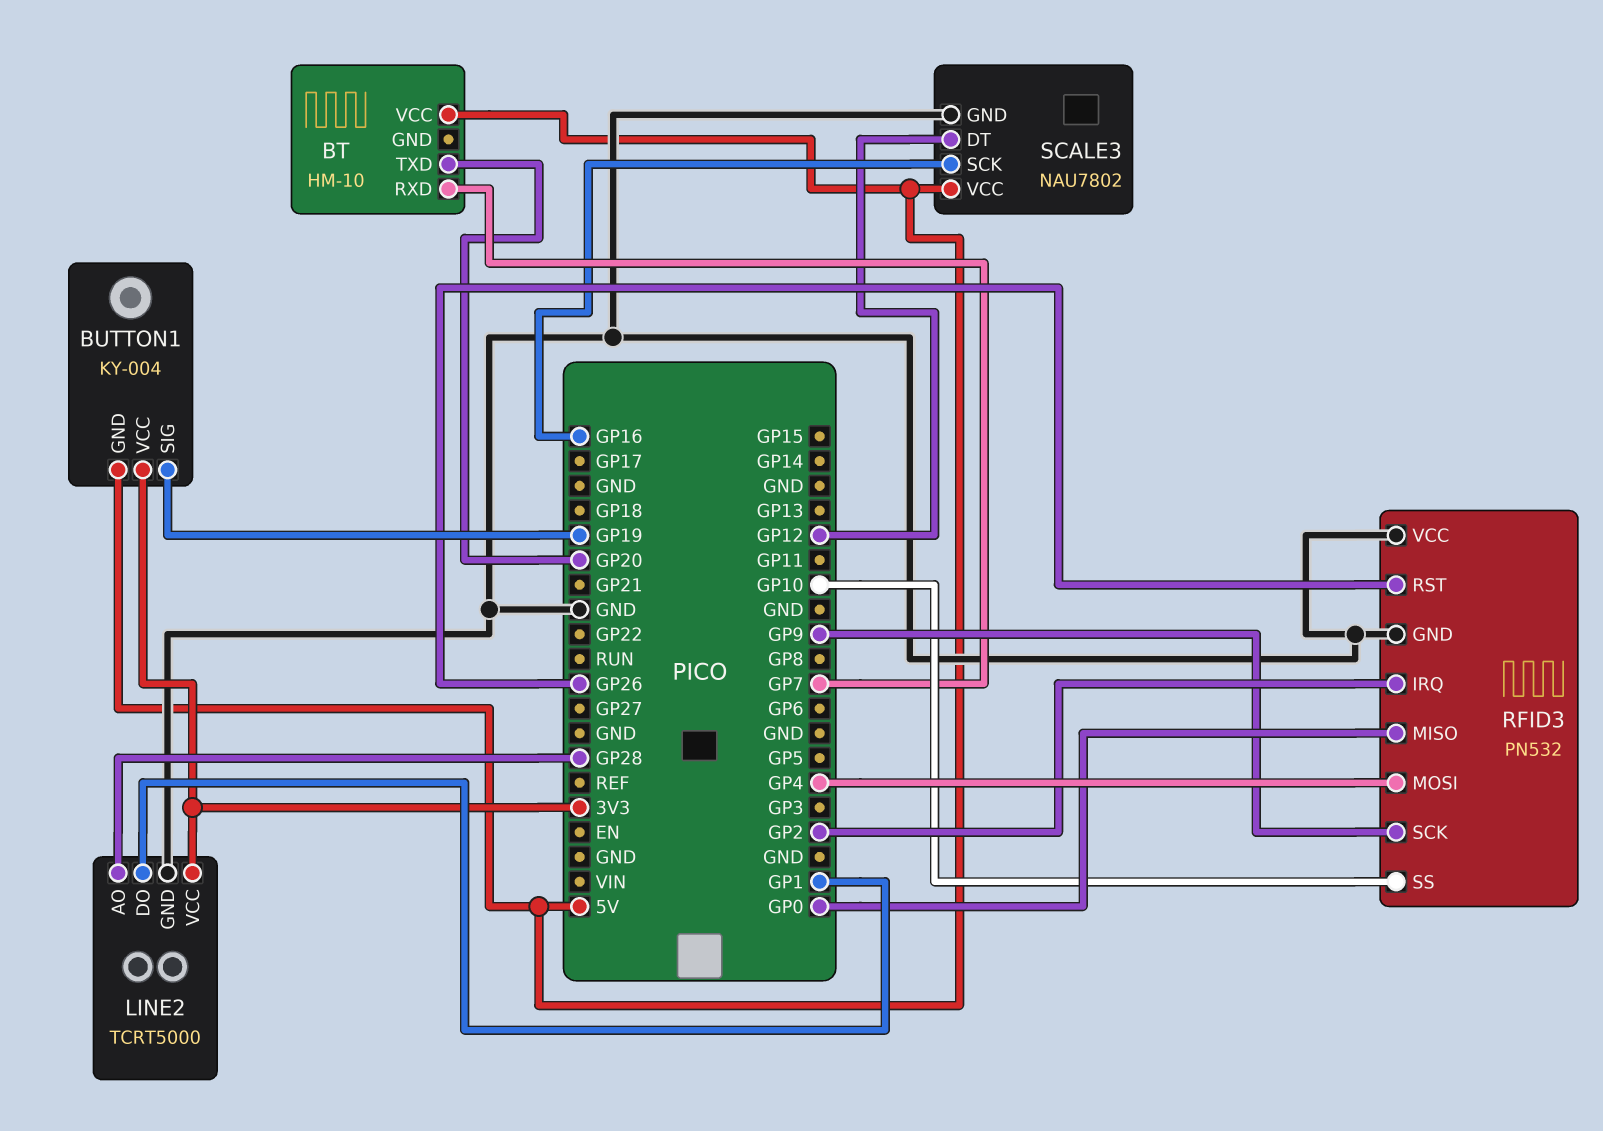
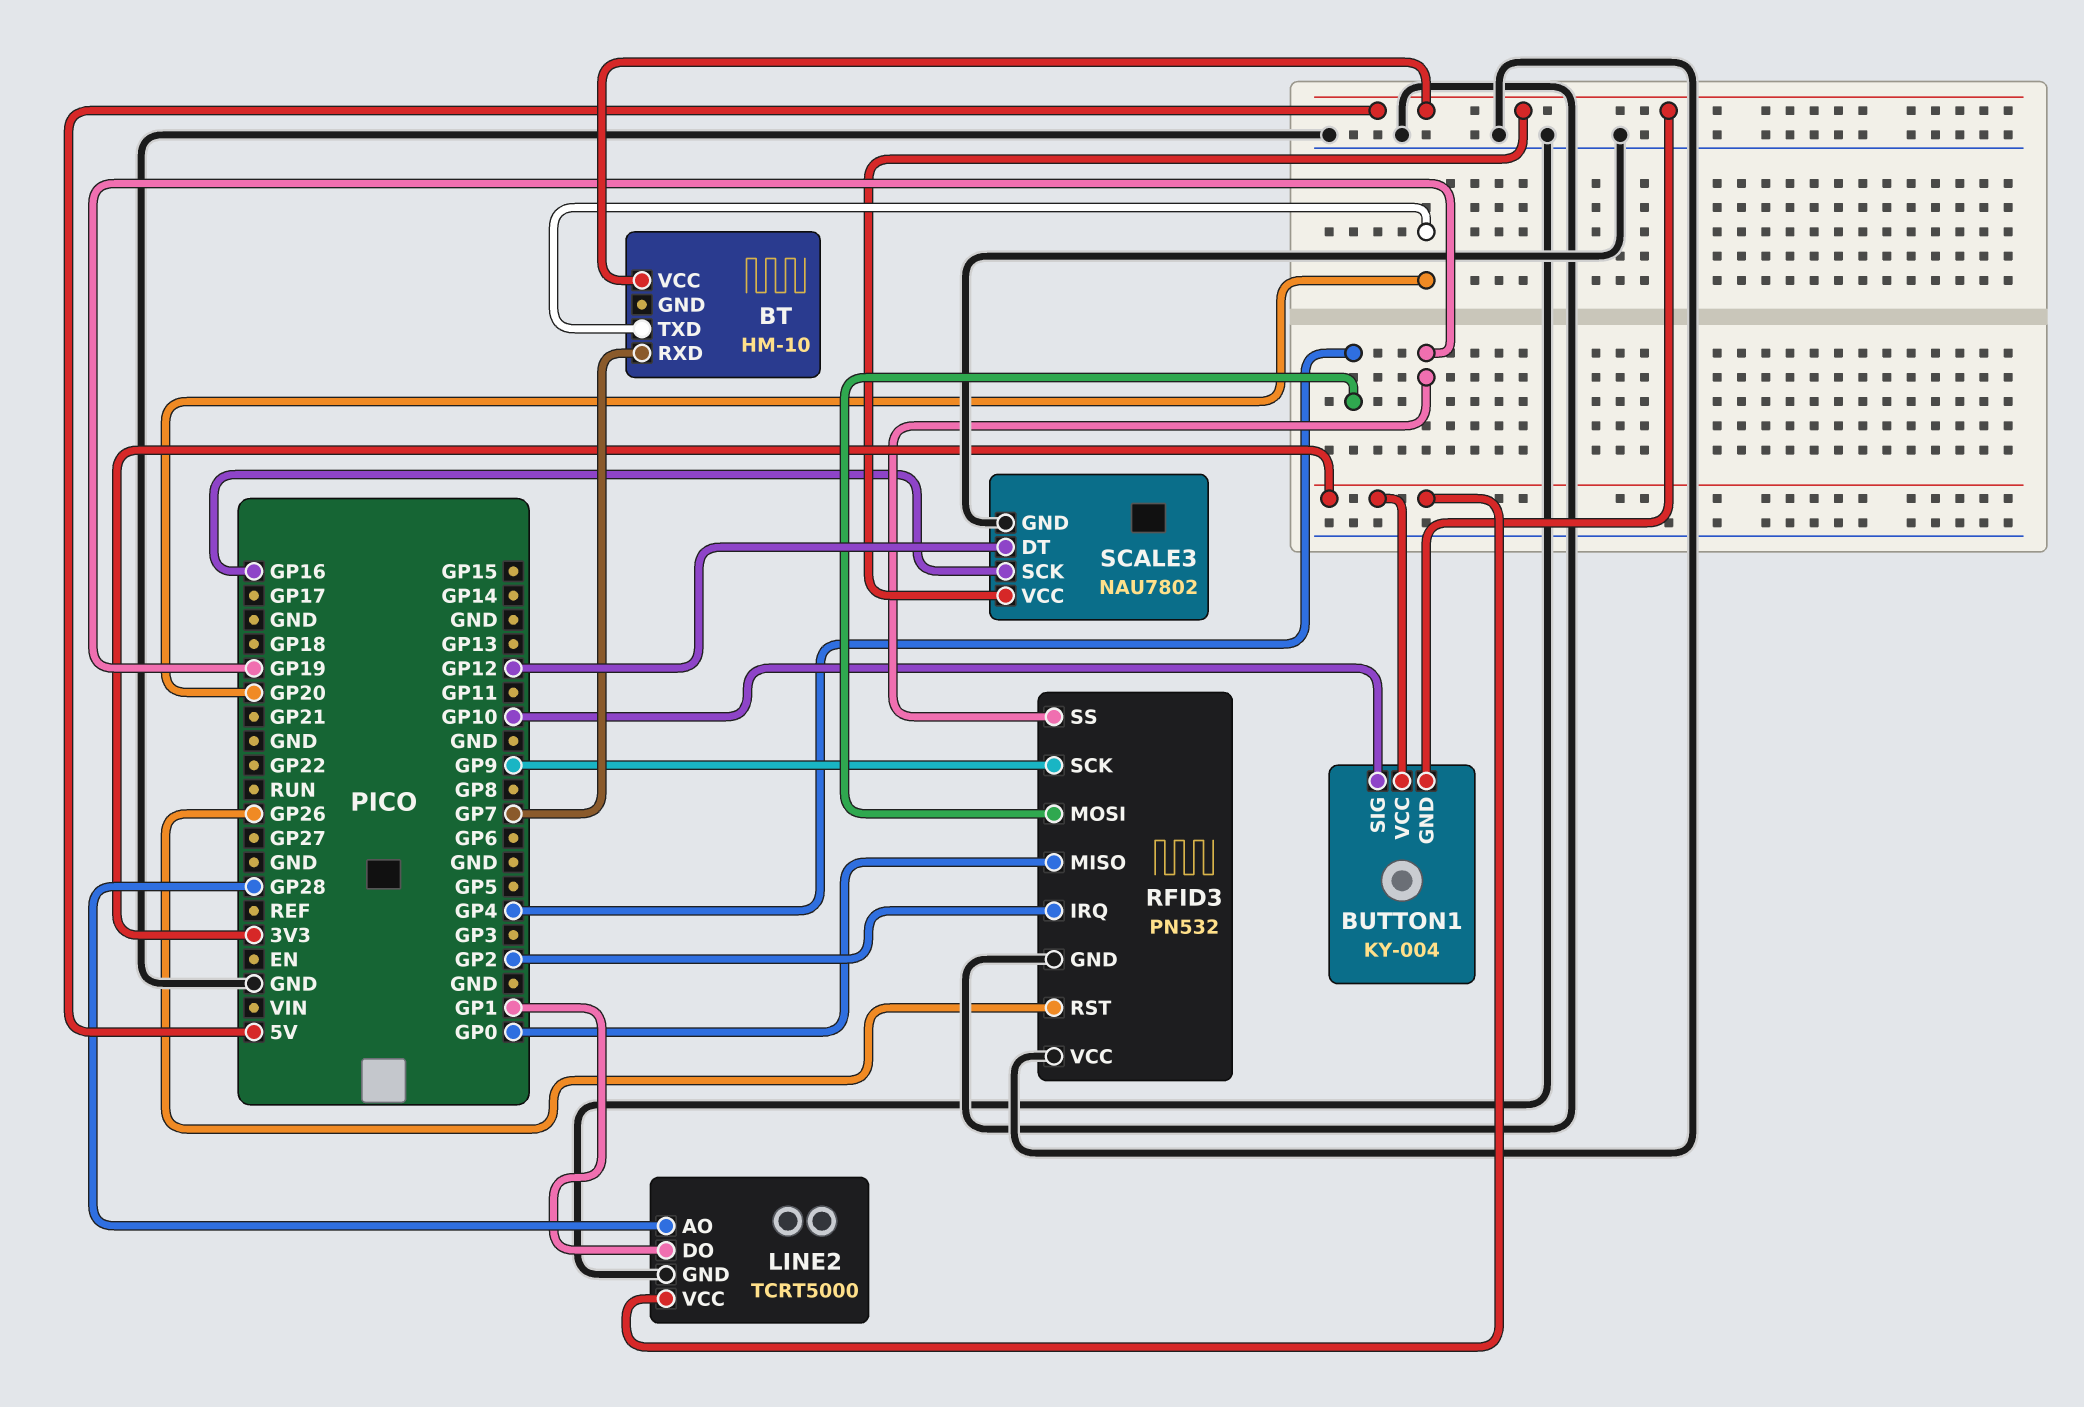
BUTTON1 pin SIG: GP19 -> GP10
RFID3 pin SS: GP10 -> GP19

